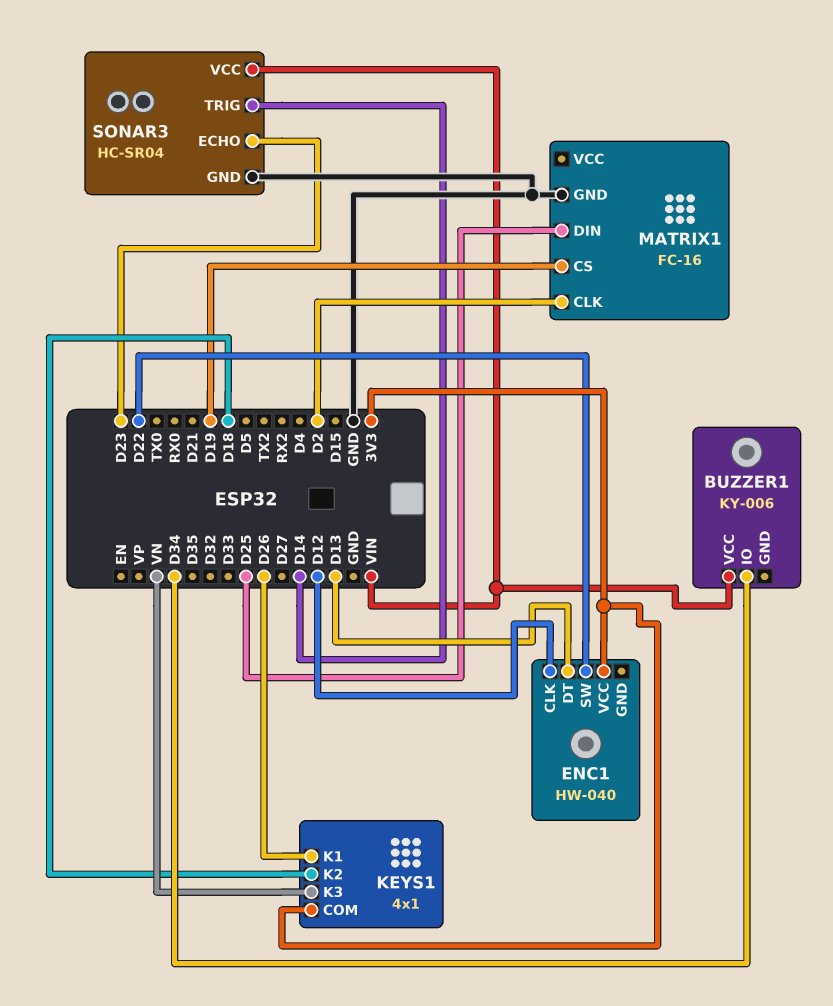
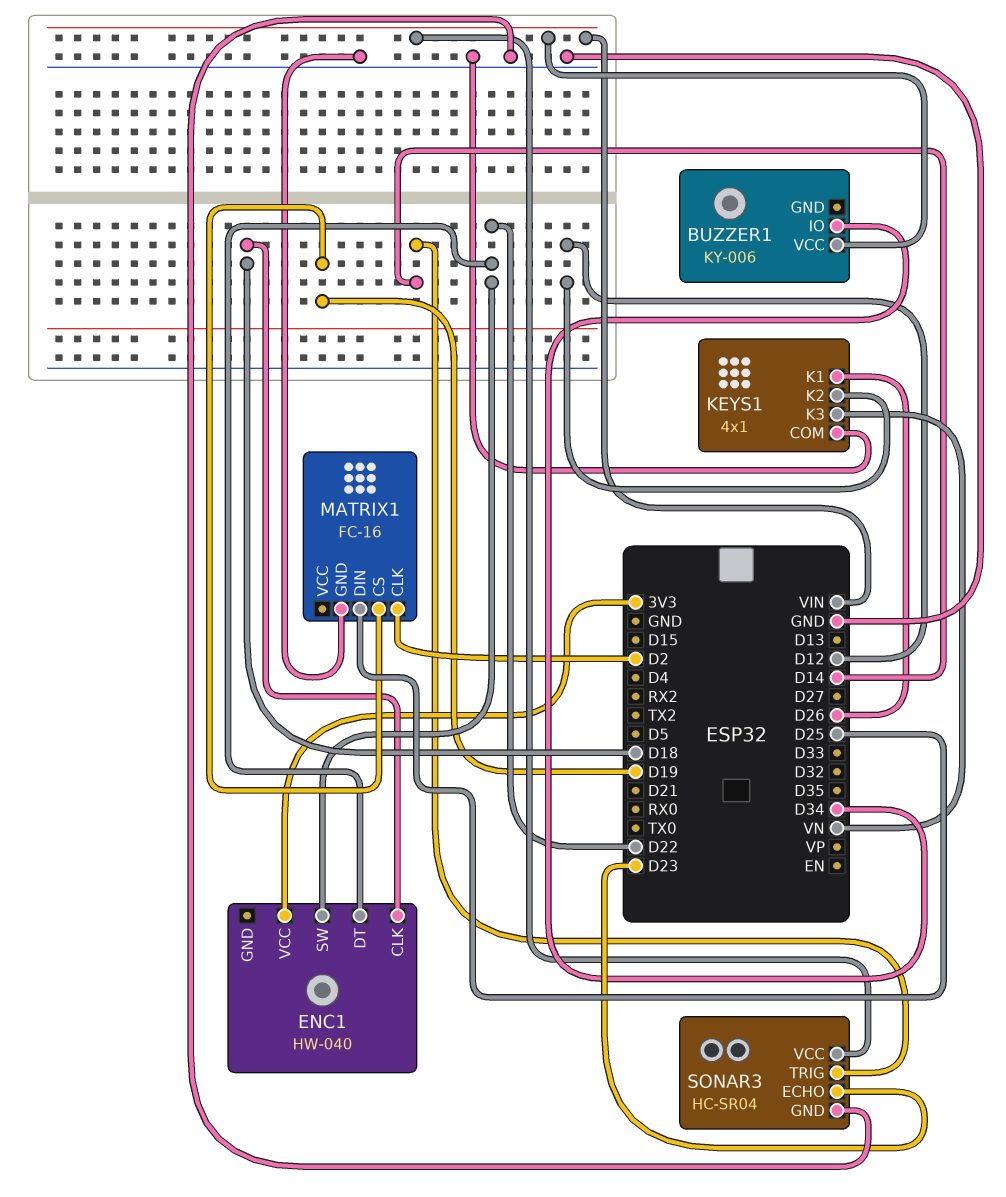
ENC1 pin CLK: D12 -> D18
ENC1 pin DT: D13 -> D22
KEYS1 pin COM: 3V3 -> GND
KEYS1 pin K2: D18 -> D12

